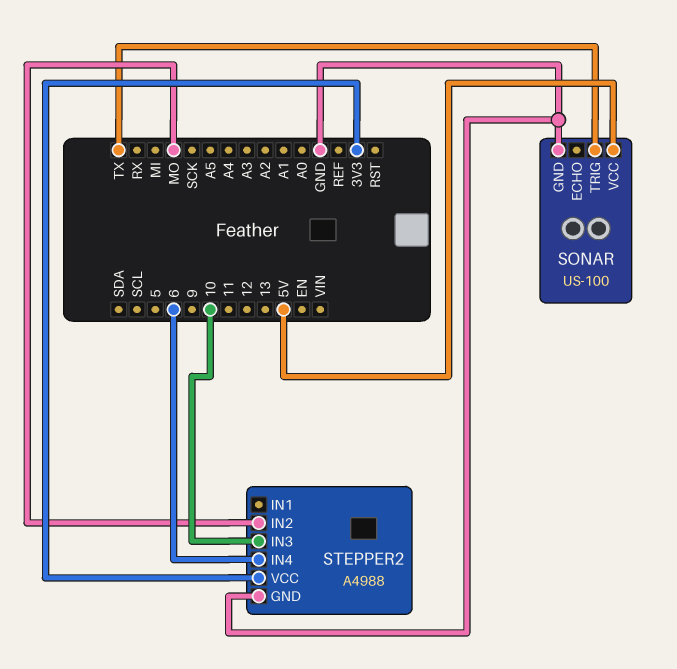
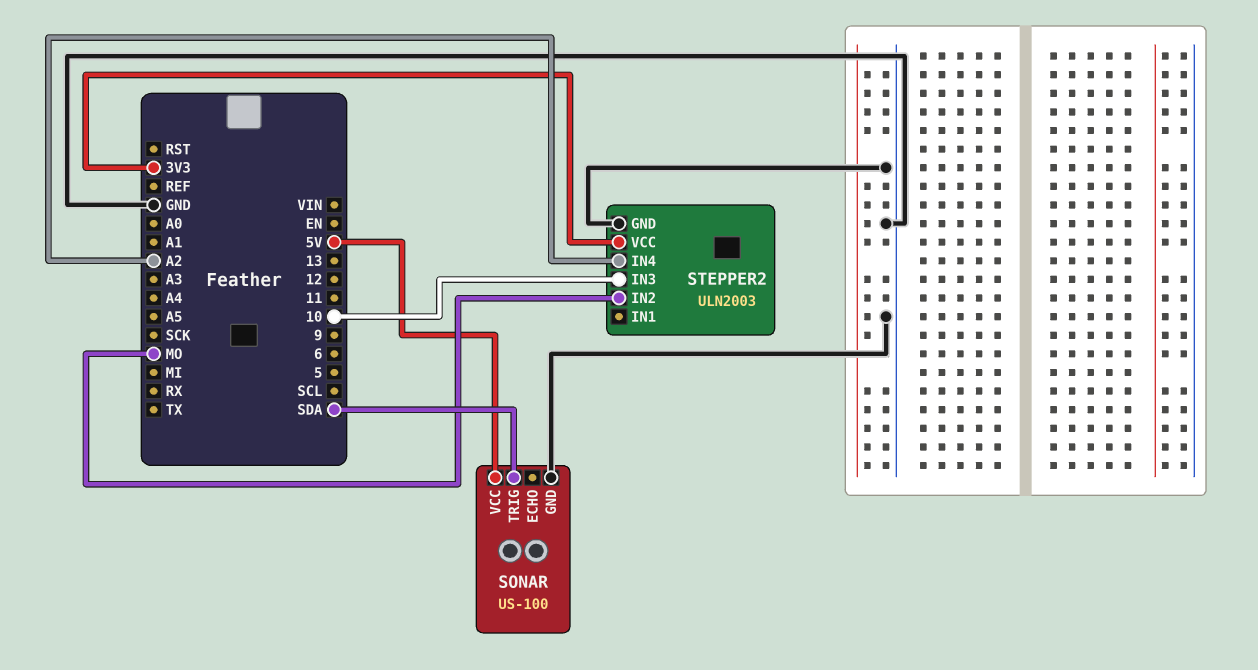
SONAR pin TRIG: TX -> SDA
STEPPER2: A4988 -> ULN2003
STEPPER2 pin IN4: 6 -> A2

